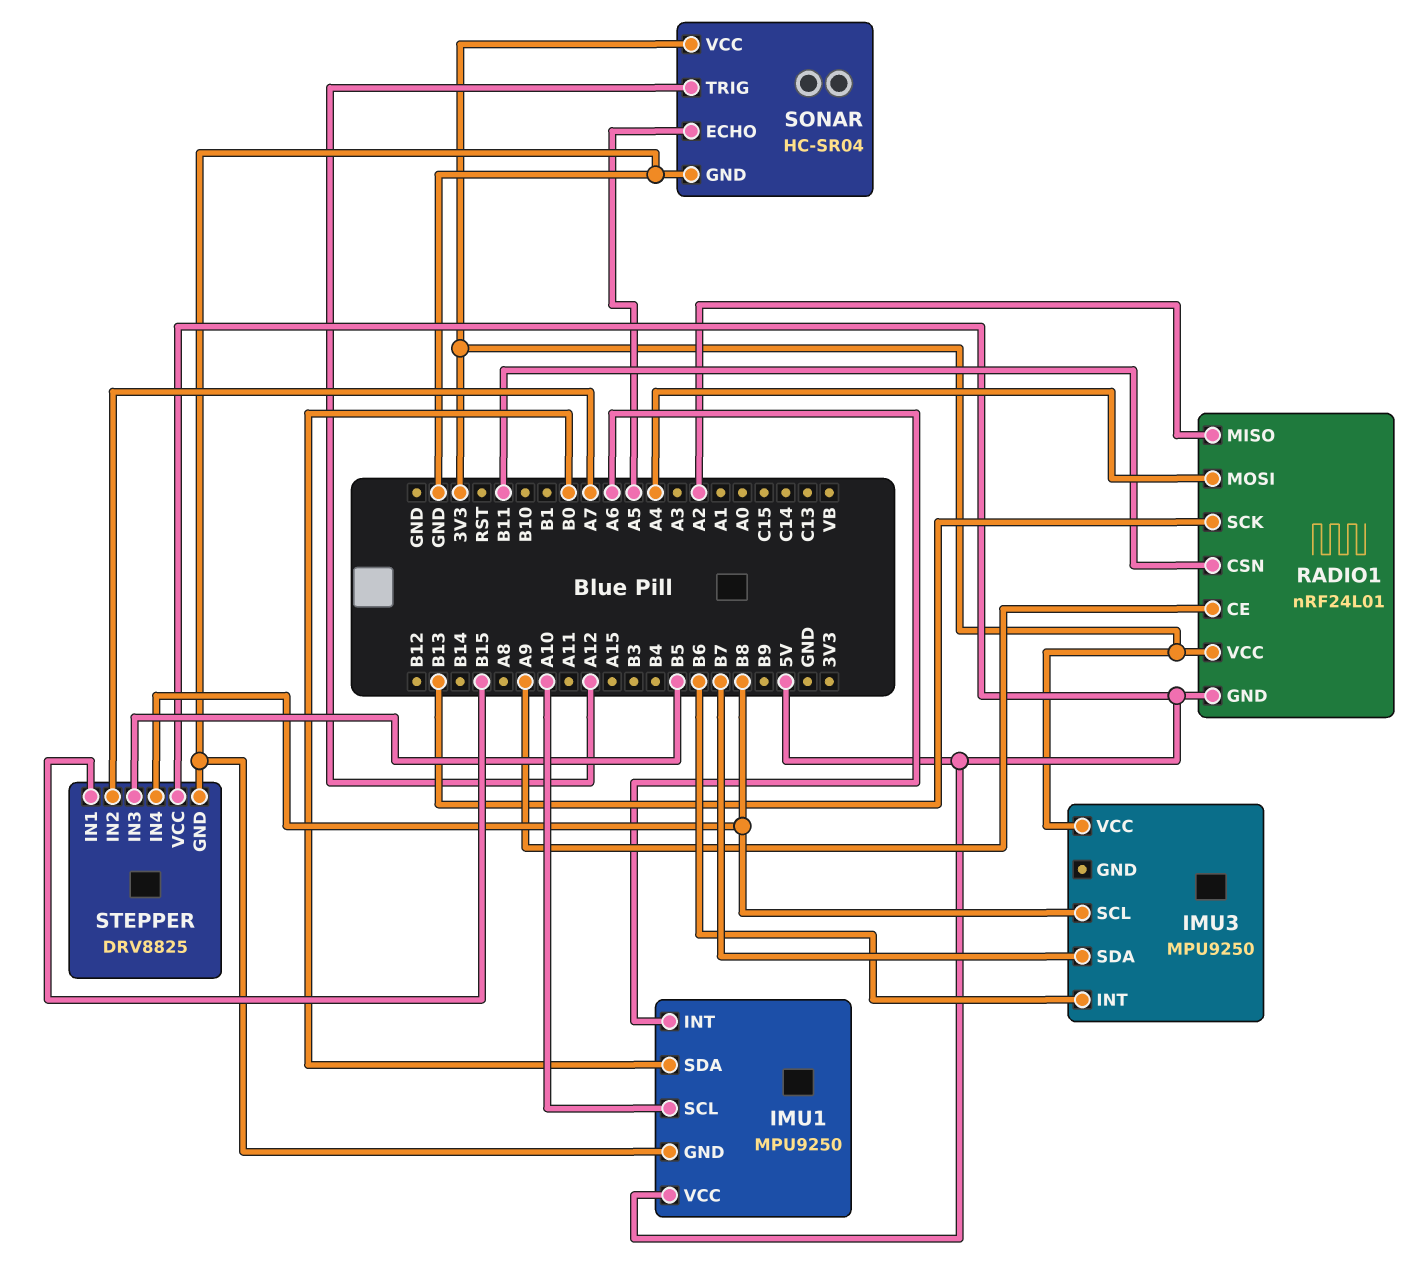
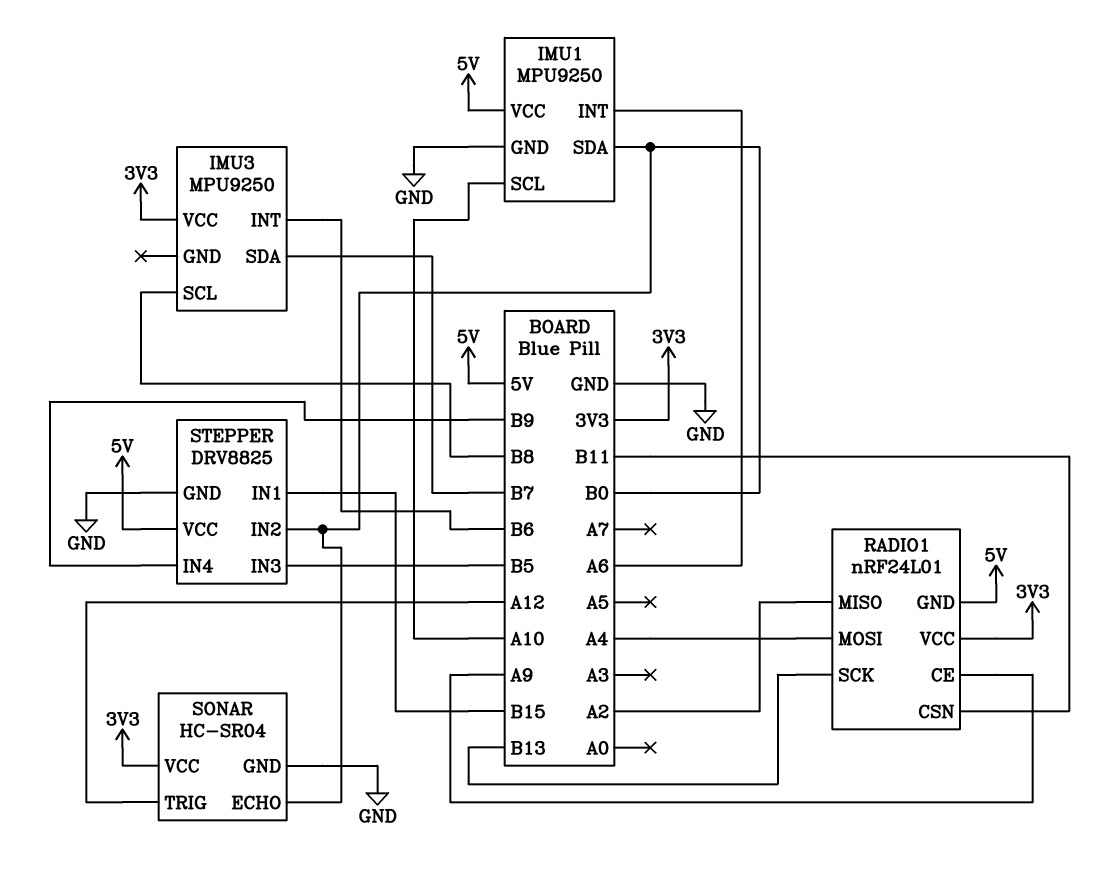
SONAR pin ECHO: A5 -> B0
STEPPER pin IN2: A7 -> B0
STEPPER pin IN4: B8 -> B9

